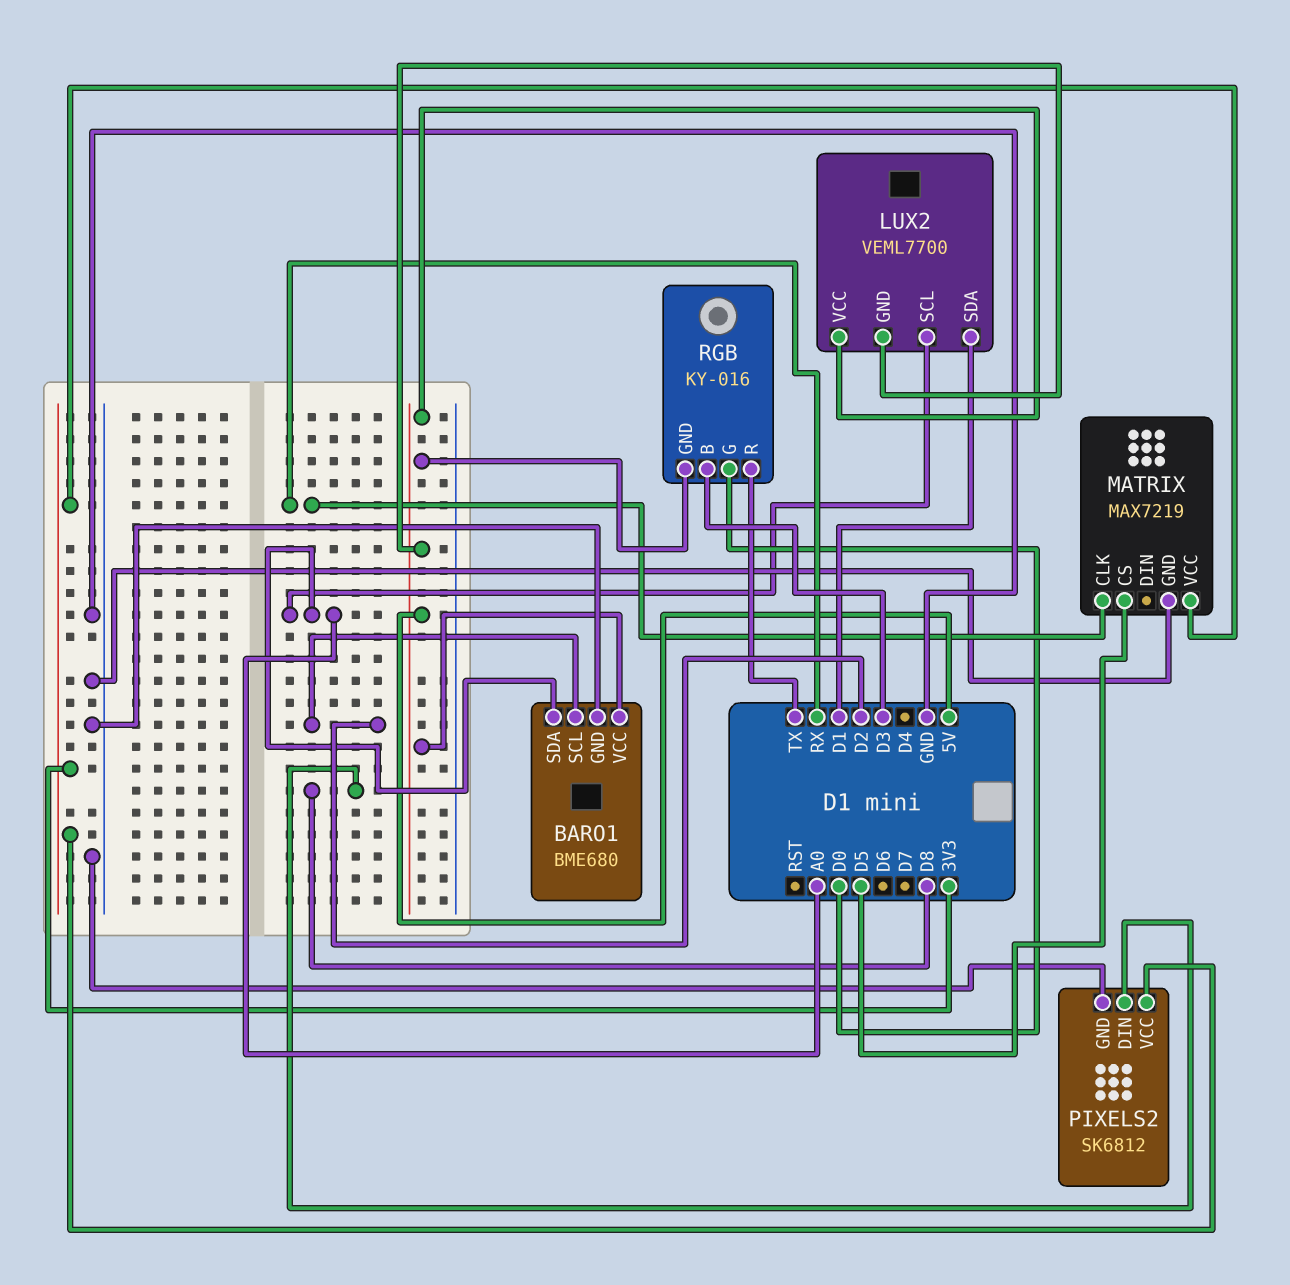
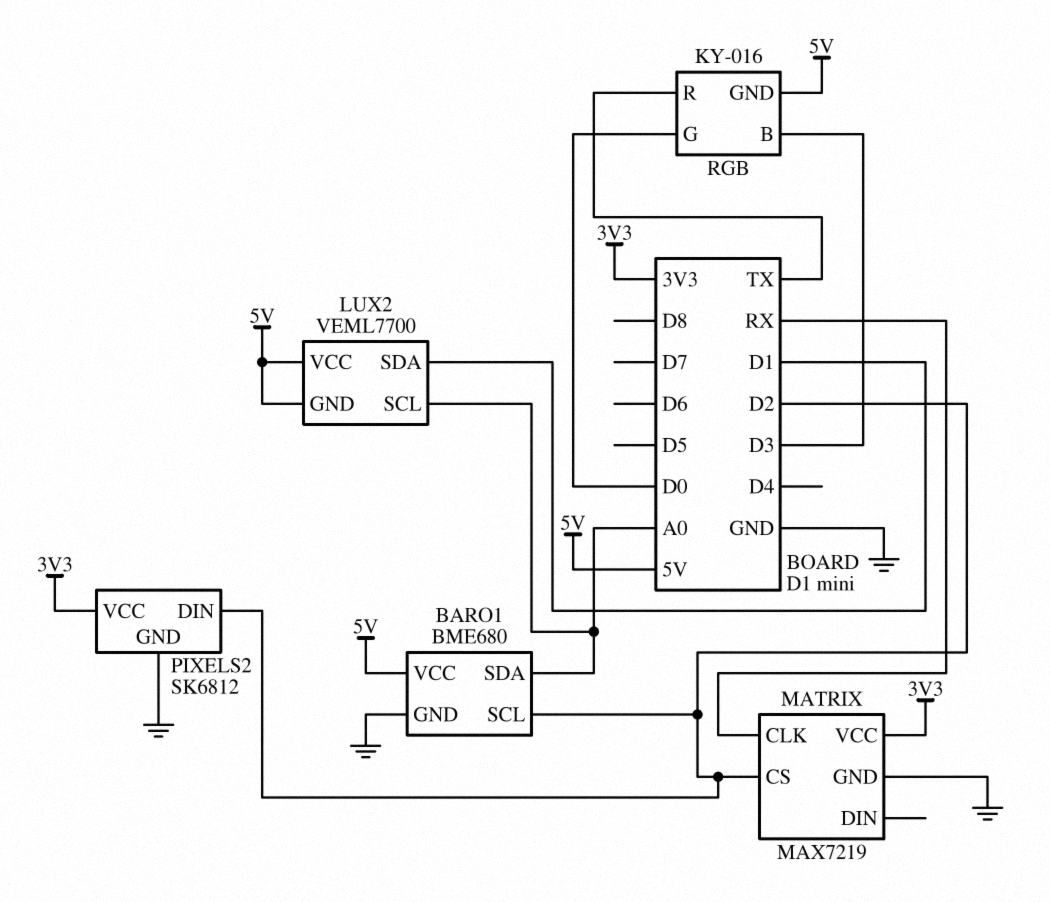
MATRIX pin CS: D5 -> D2
PIXELS2 pin DIN: D8 -> D2

